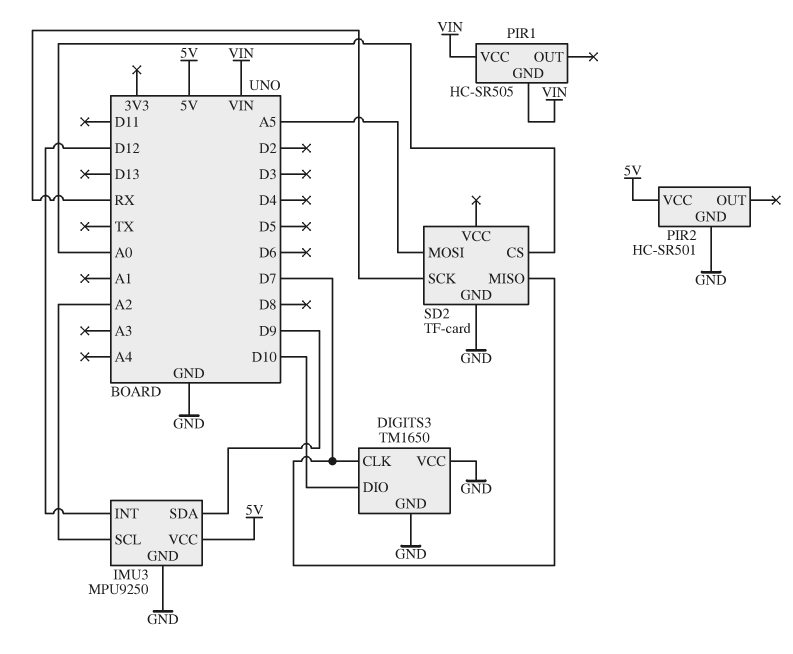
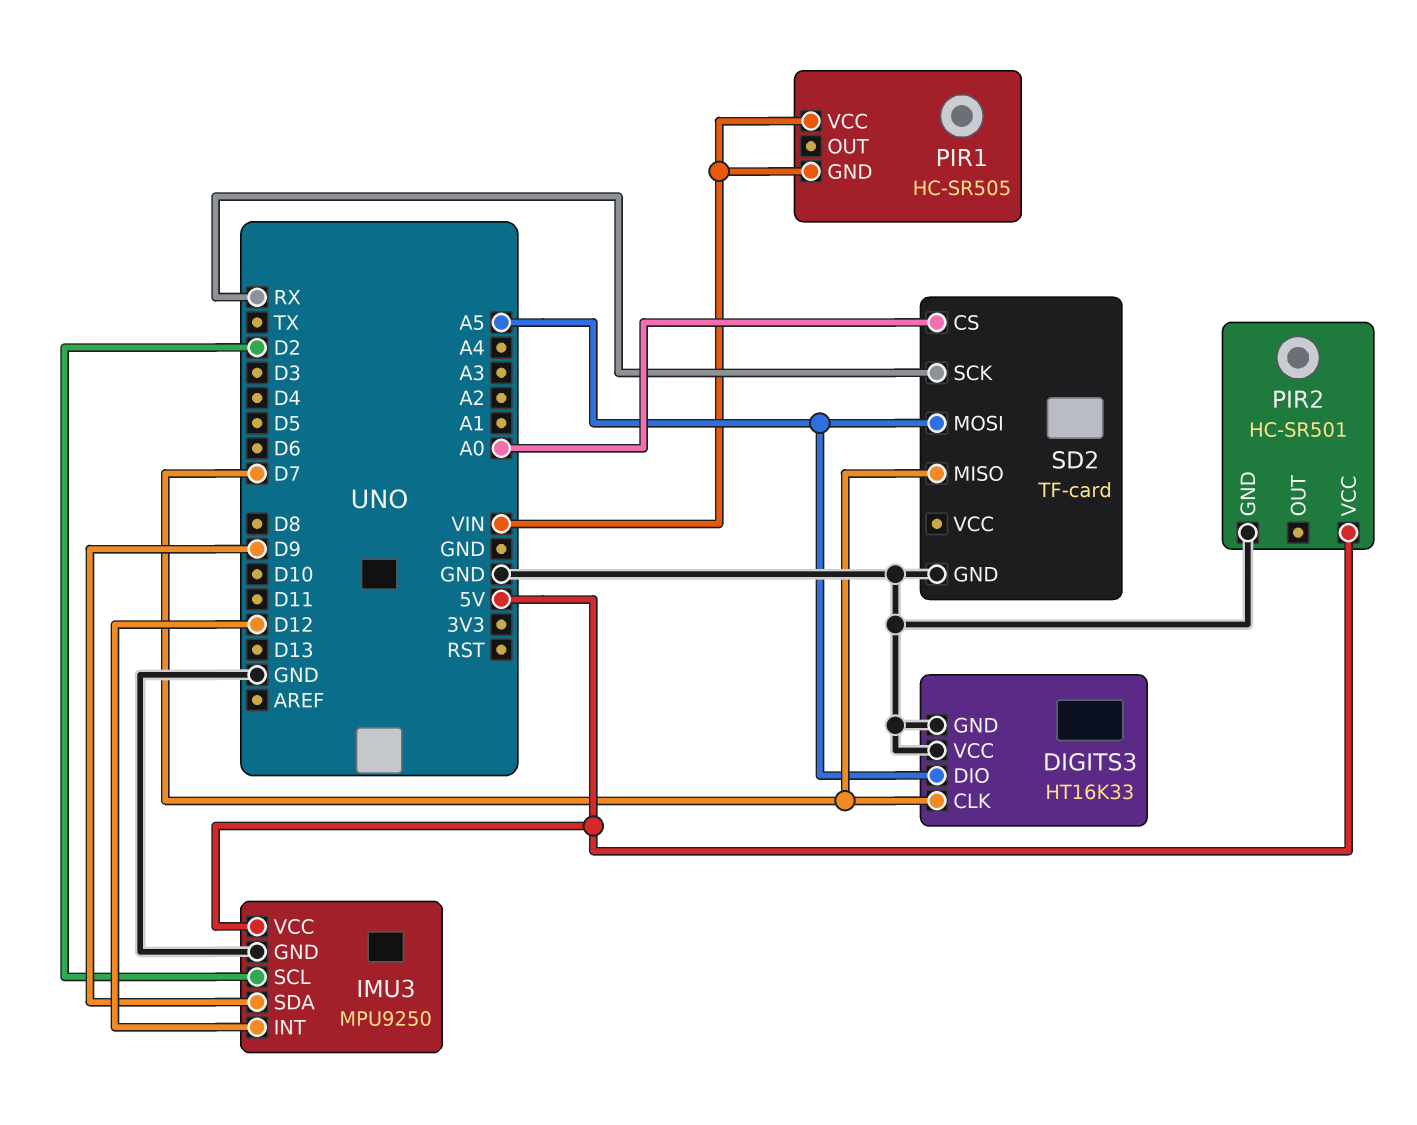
DIGITS3: TM1650 -> HT16K33
DIGITS3 pin DIO: D10 -> A5
IMU3 pin SCL: A2 -> D2

